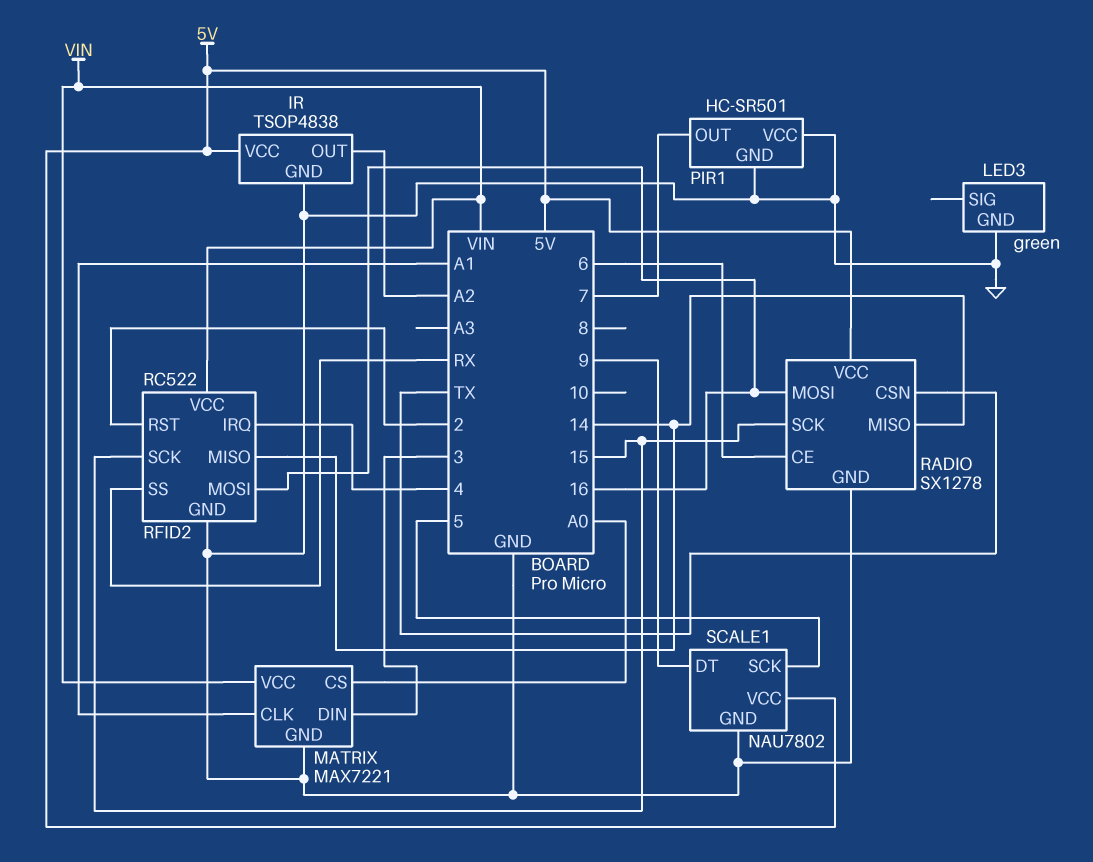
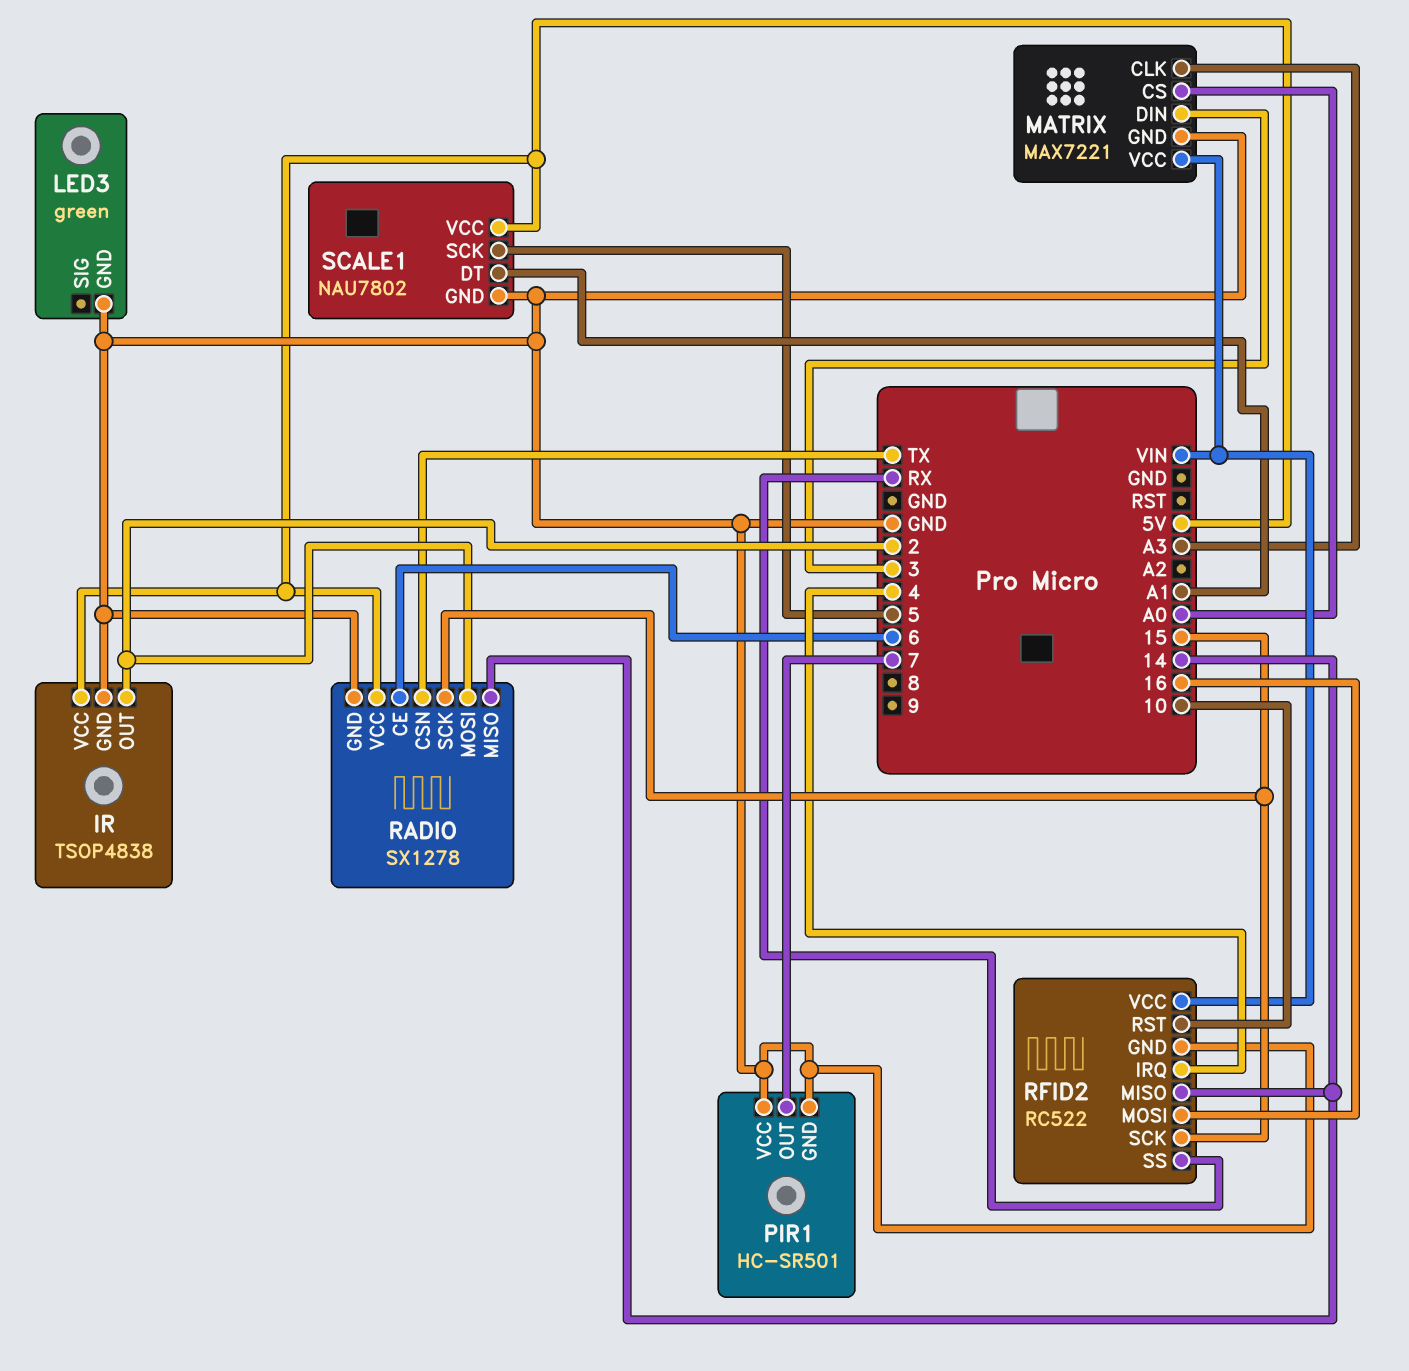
IR pin OUT: A2 -> 2
MATRIX pin CLK: A1 -> A3
RADIO pin MOSI: 16 -> 2
RFID2 pin RST: 2 -> 10
SCALE1 pin DT: 9 -> A1

